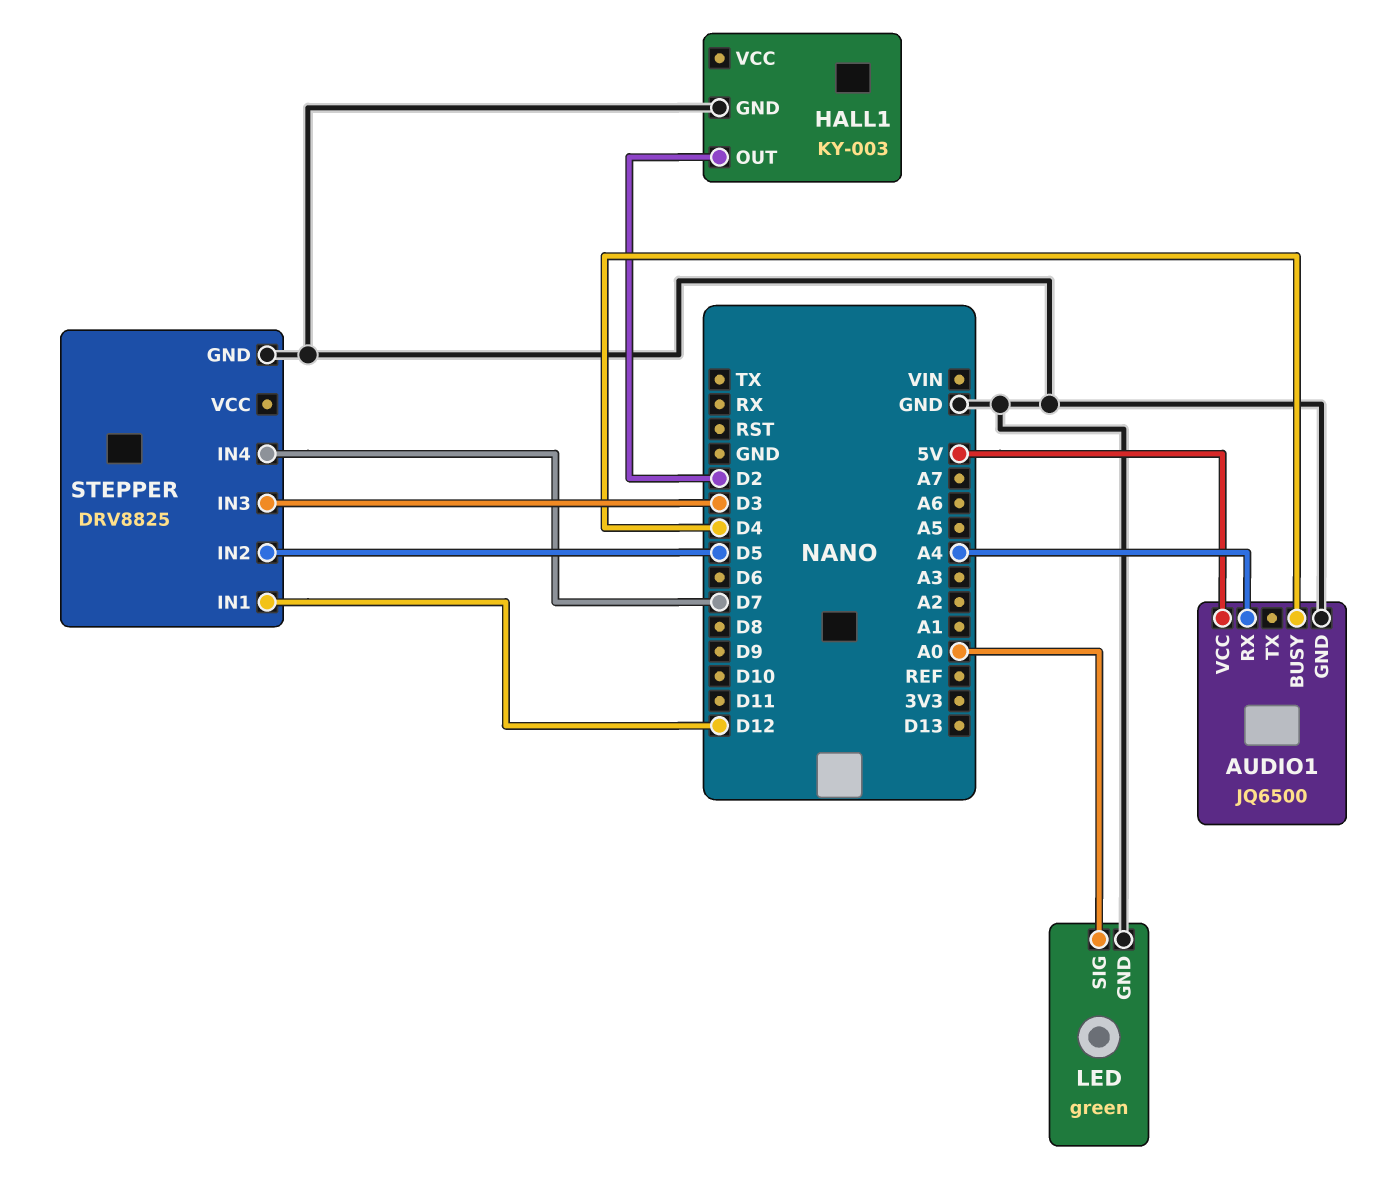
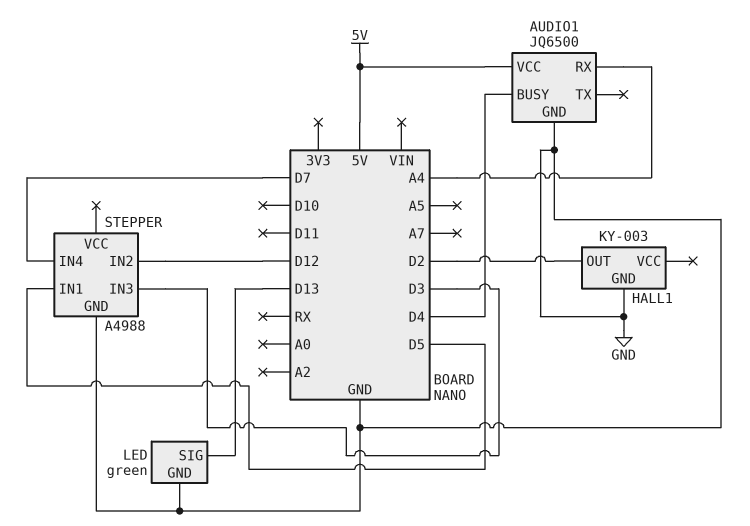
LED pin SIG: A0 -> D13
STEPPER: DRV8825 -> A4988
STEPPER pin IN1: D12 -> D5
STEPPER pin IN2: D5 -> D12

